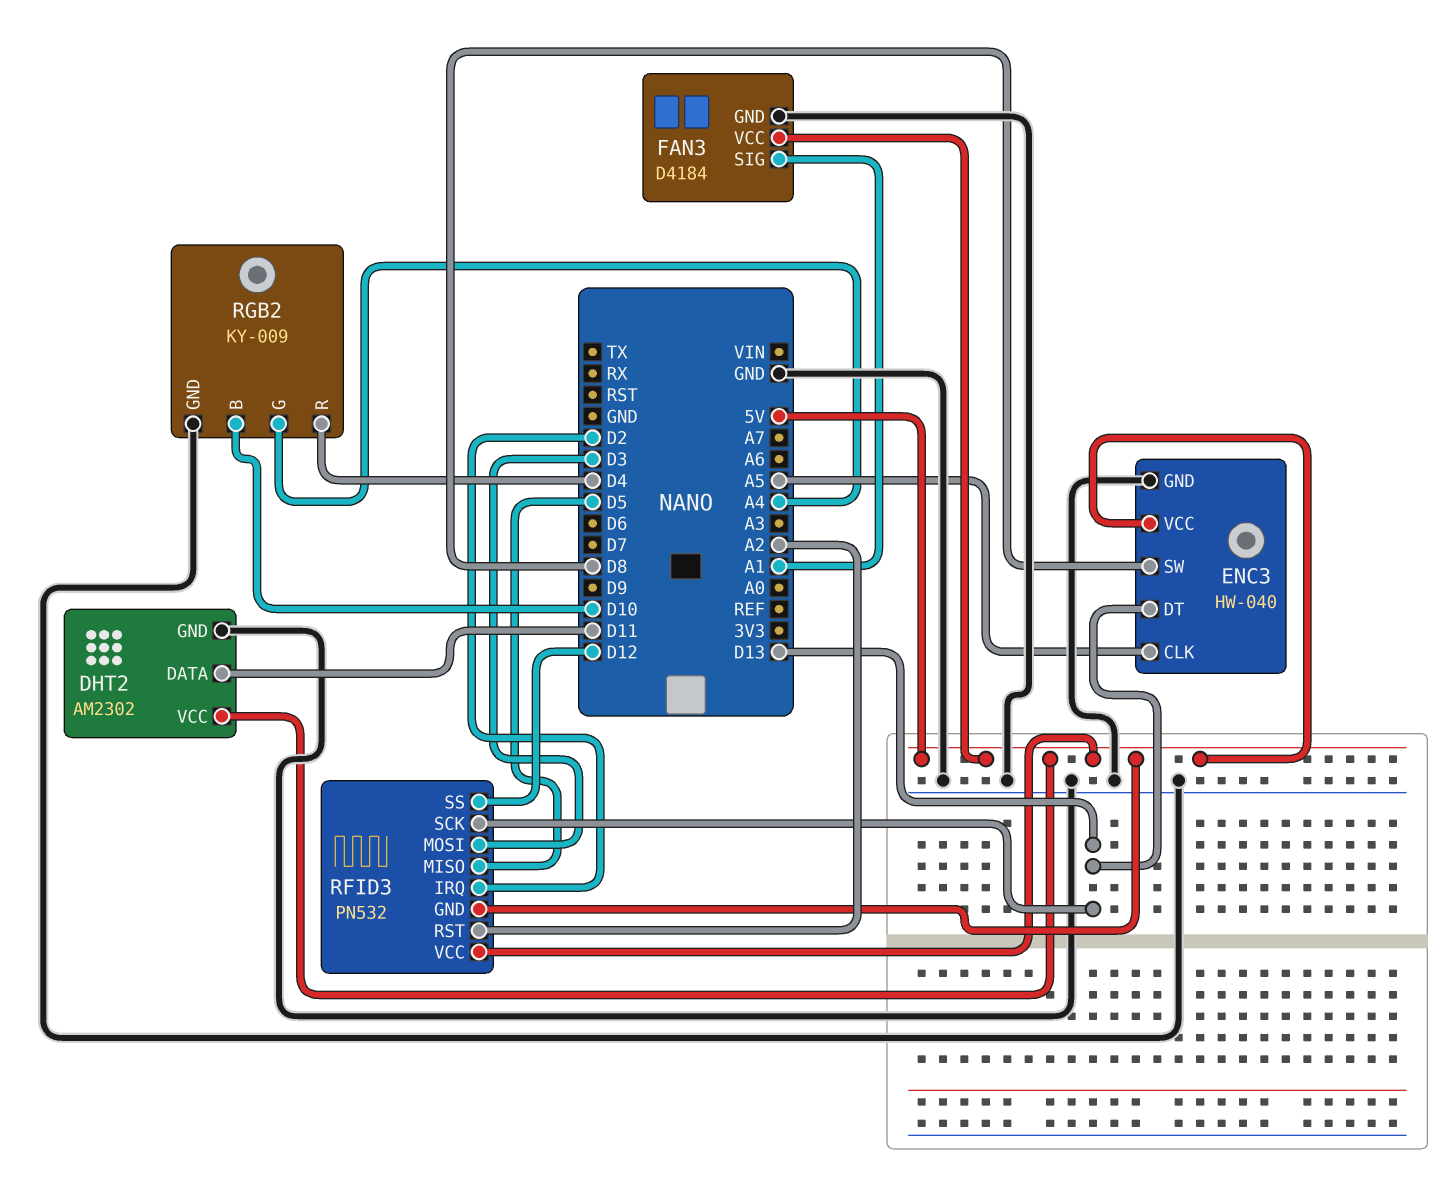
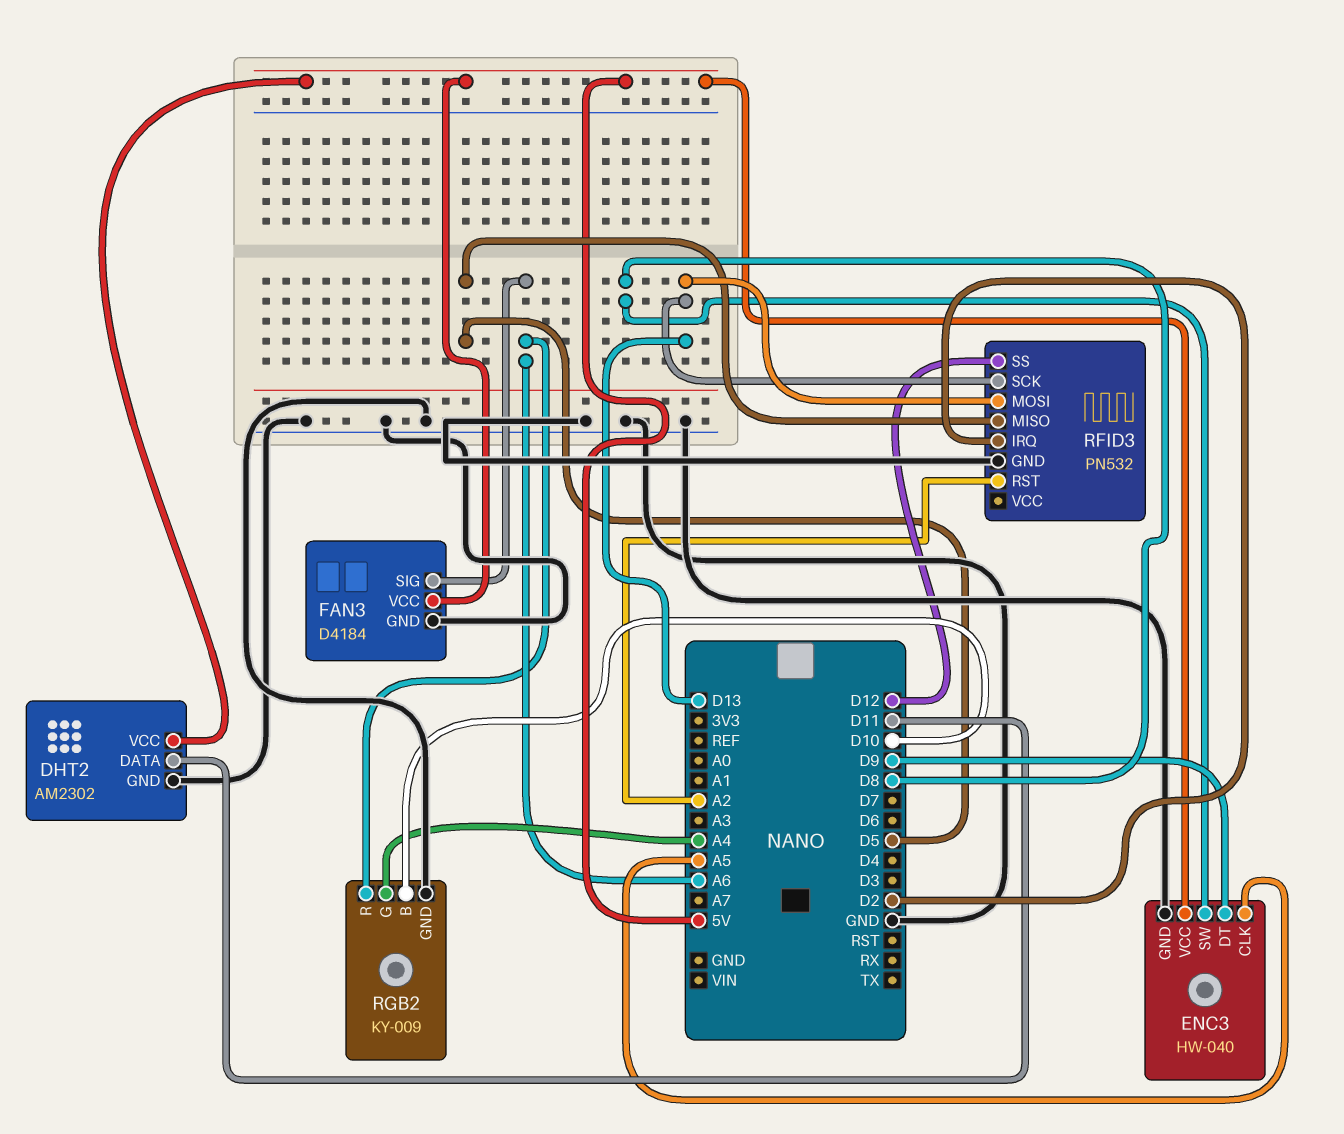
ENC3 pin DT: D13 -> D9
FAN3 pin SIG: A1 -> A6
RFID3 pin GND: 5V -> GND
RFID3 pin MOSI: D3 -> D13
RFID3 pin VCC: 5V -> none
RGB2 pin R: D4 -> A6

